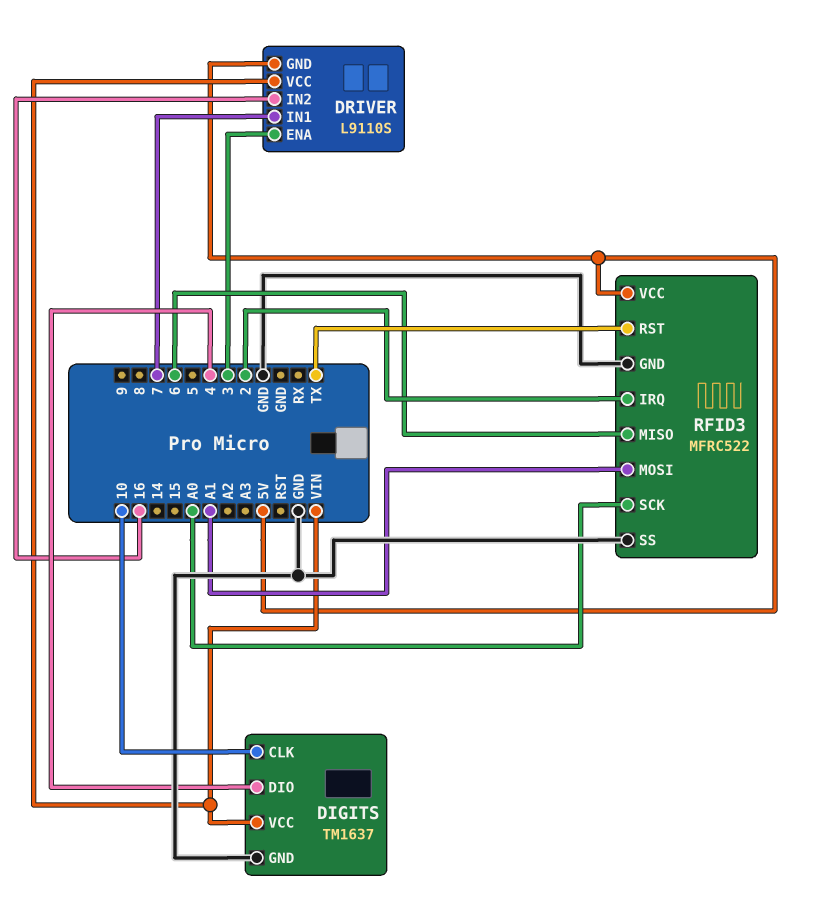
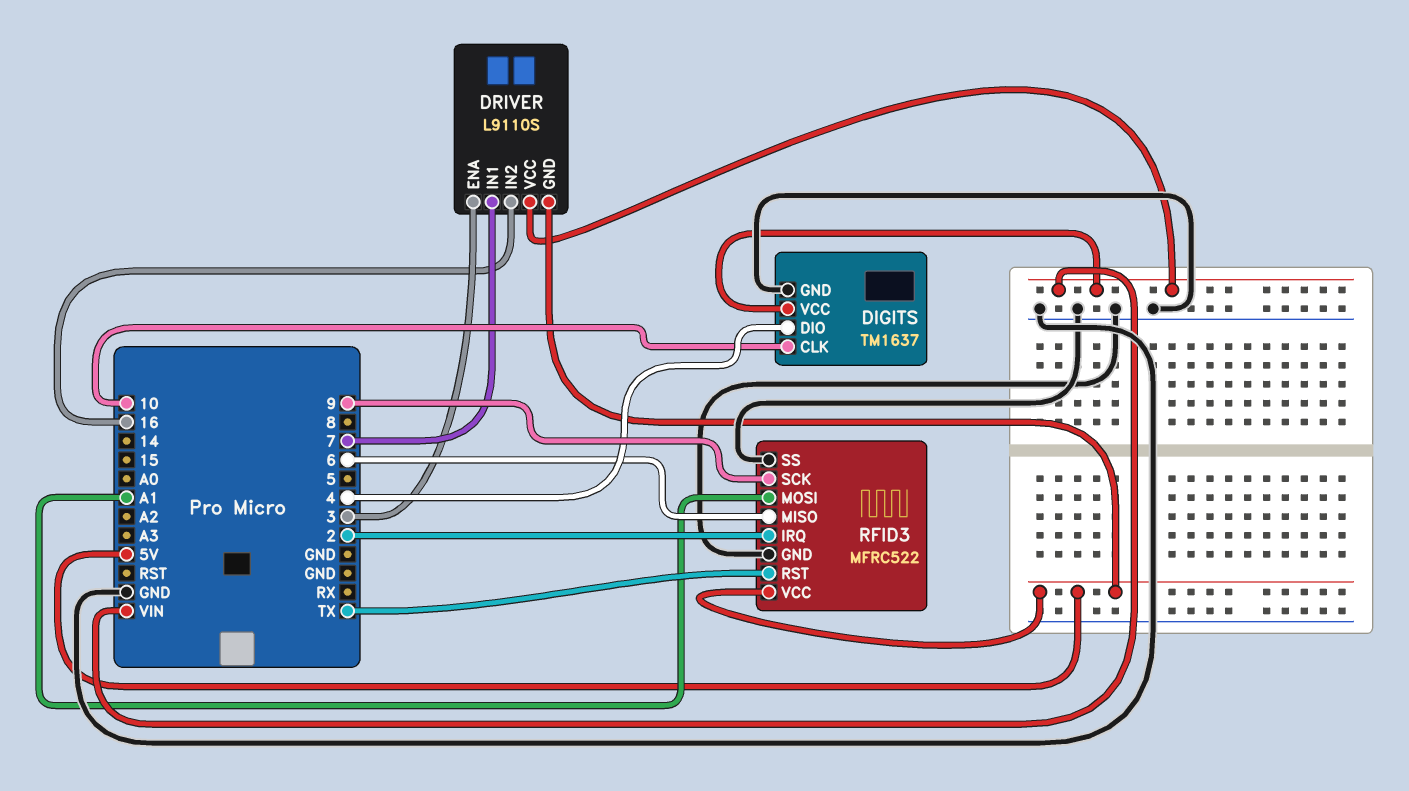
RFID3 pin SCK: A0 -> 9

